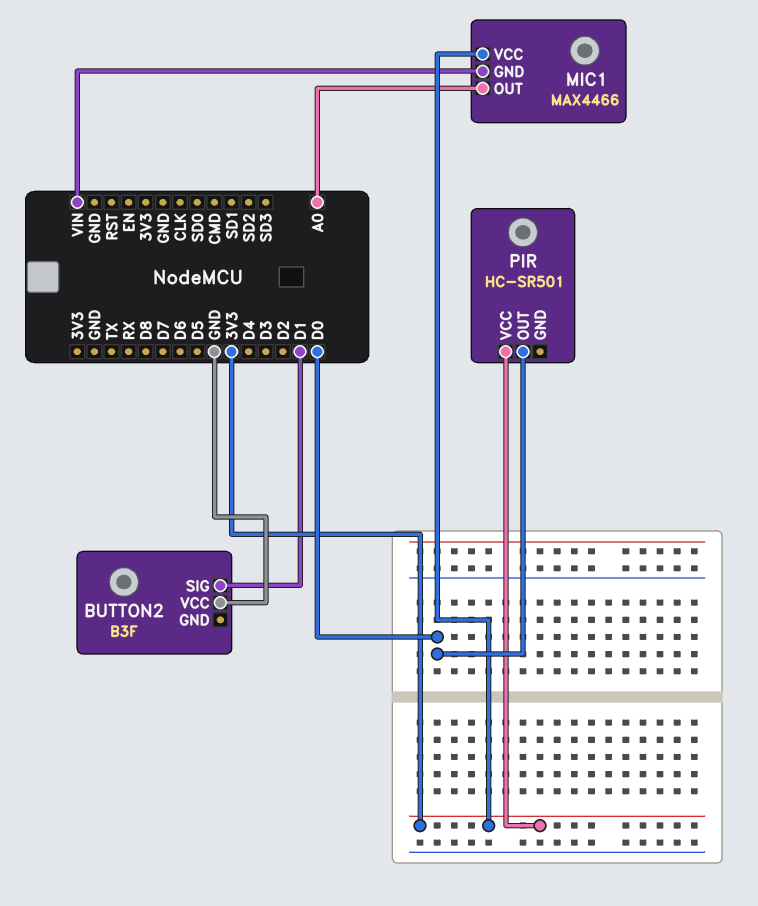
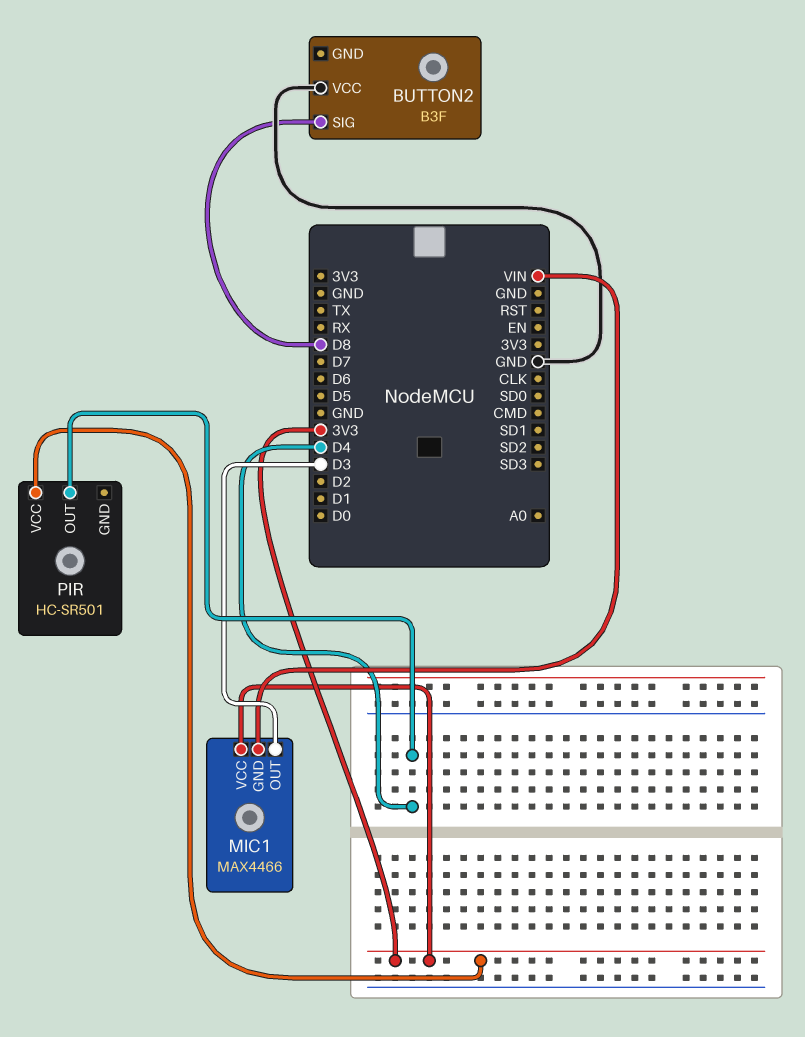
BUTTON2 pin SIG: D1 -> D8
MIC1 pin OUT: A0 -> D3
PIR pin OUT: D0 -> D4

